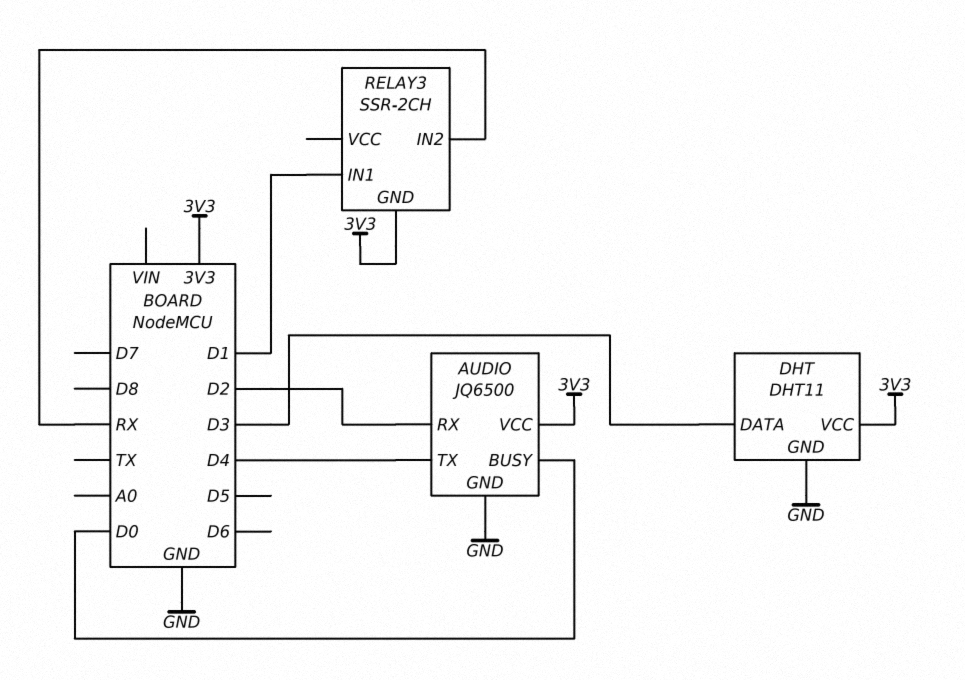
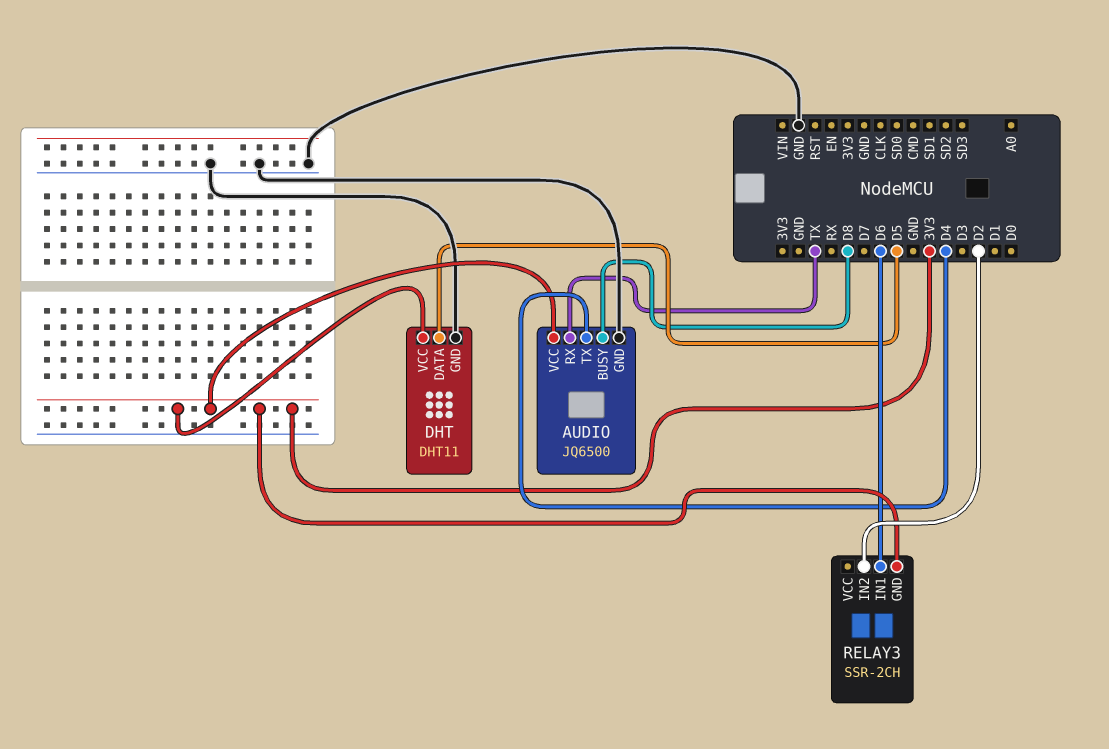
AUDIO pin BUSY: D0 -> D8
AUDIO pin RX: D2 -> TX
DHT pin DATA: D3 -> D5
RELAY3 pin IN1: D1 -> D6
RELAY3 pin IN2: RX -> D2

